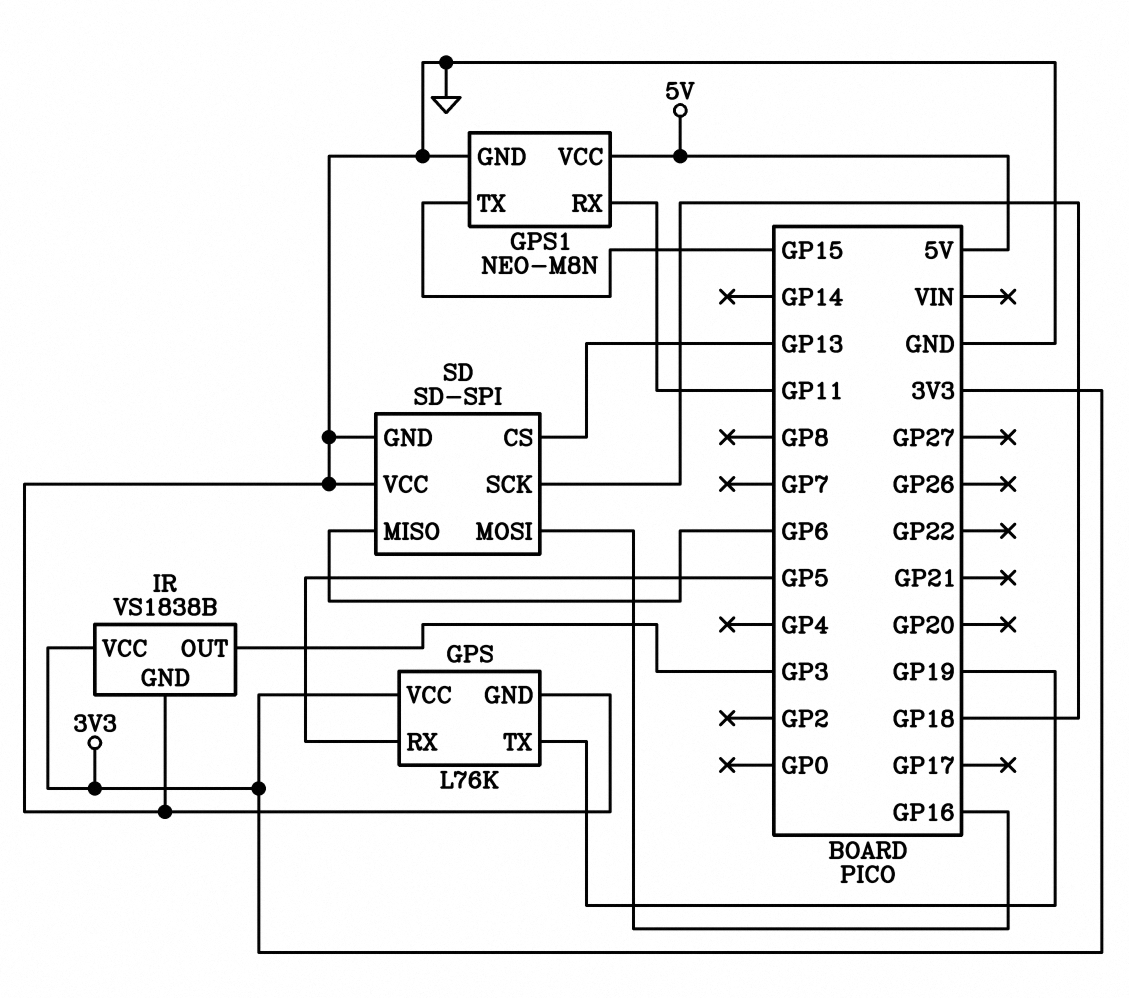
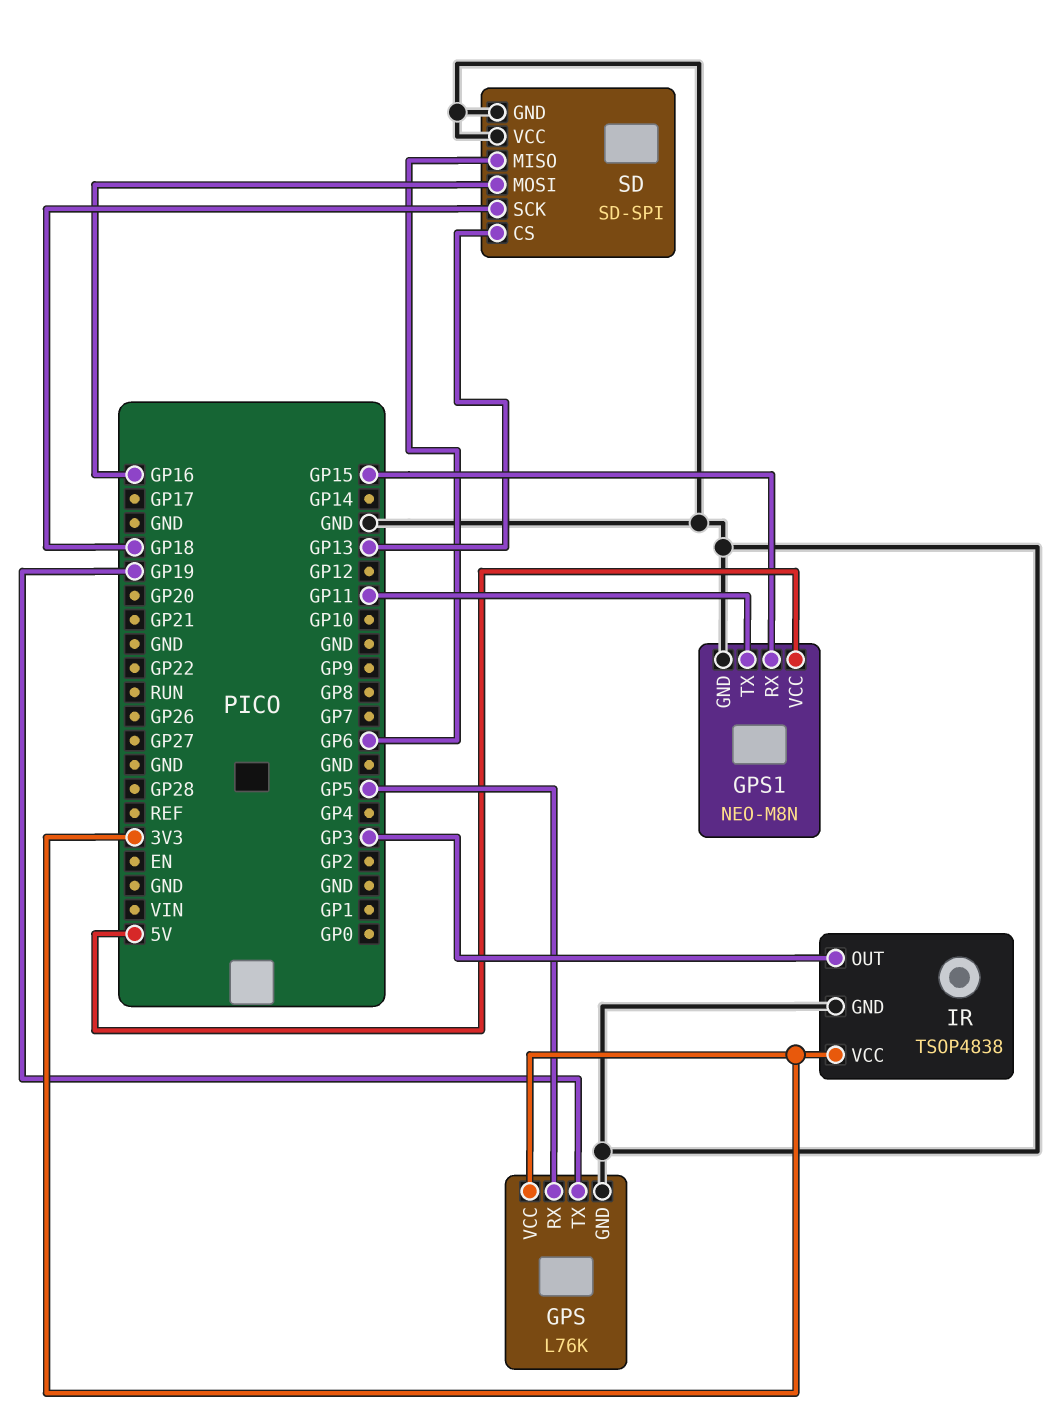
GPS1 pin RX: GP11 -> GP15
GPS1 pin TX: GP15 -> GP11
IR: VS1838B -> TSOP4838

